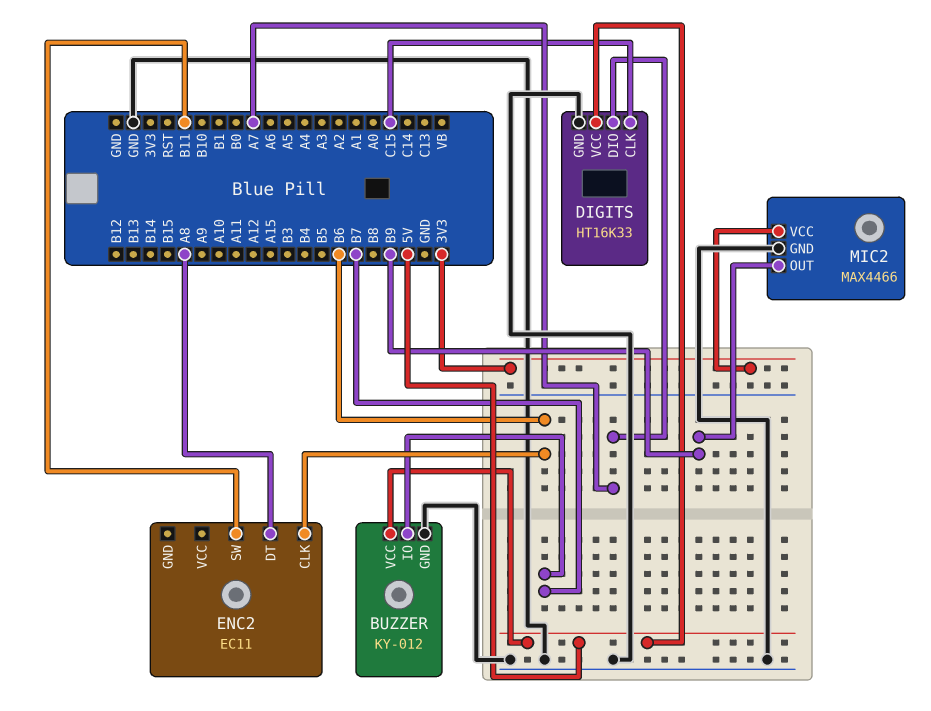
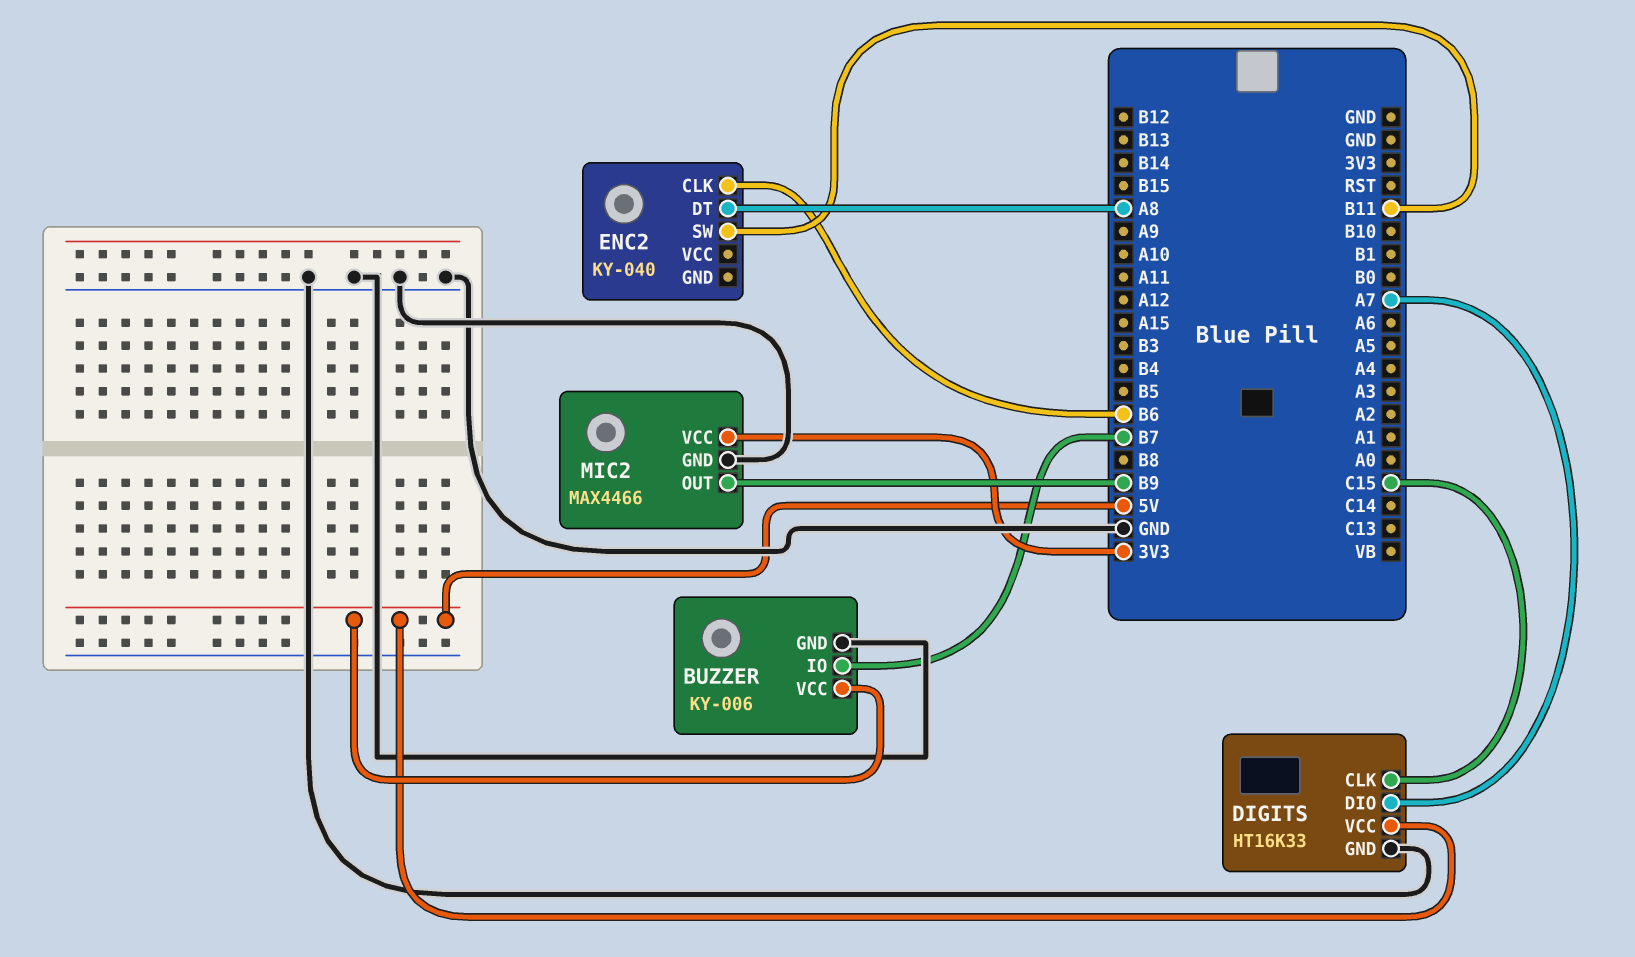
BUZZER: KY-012 -> KY-006
ENC2: EC11 -> KY-040

